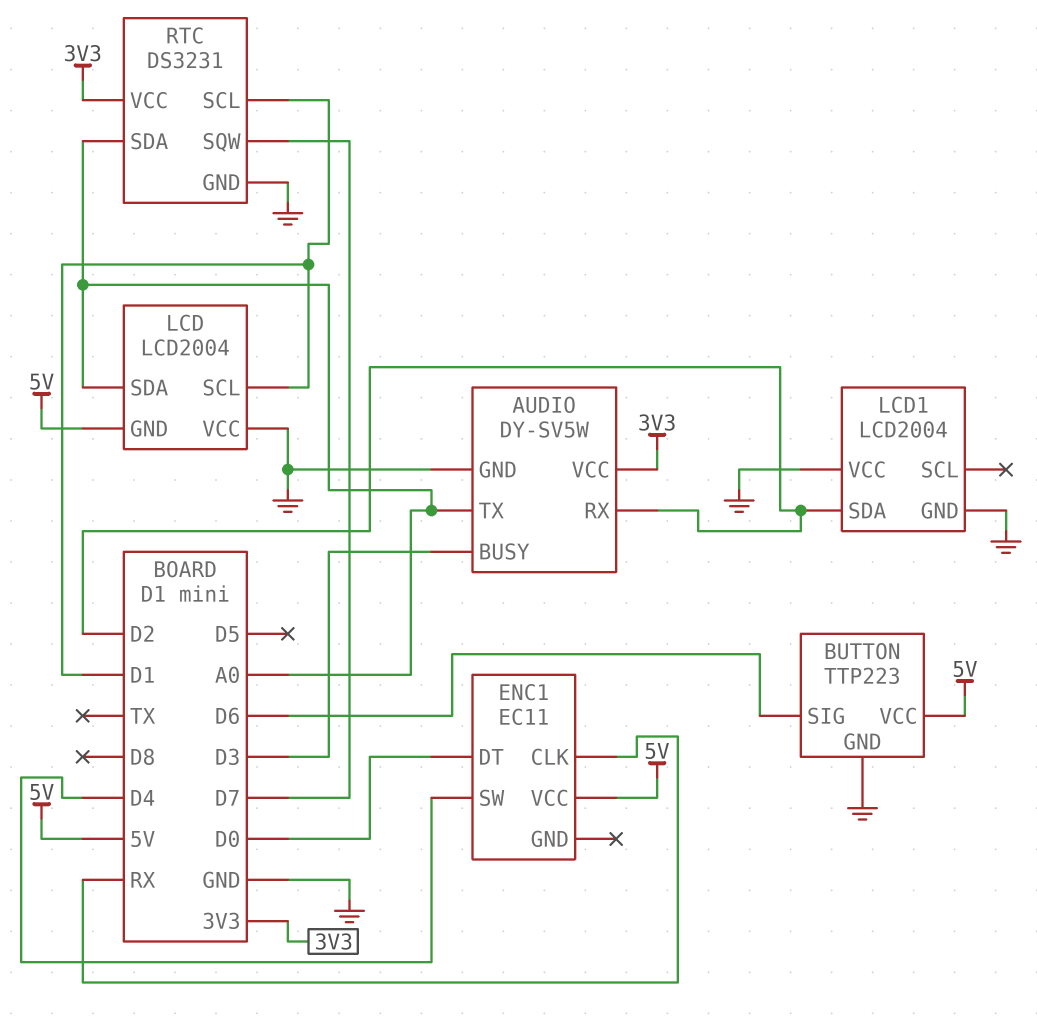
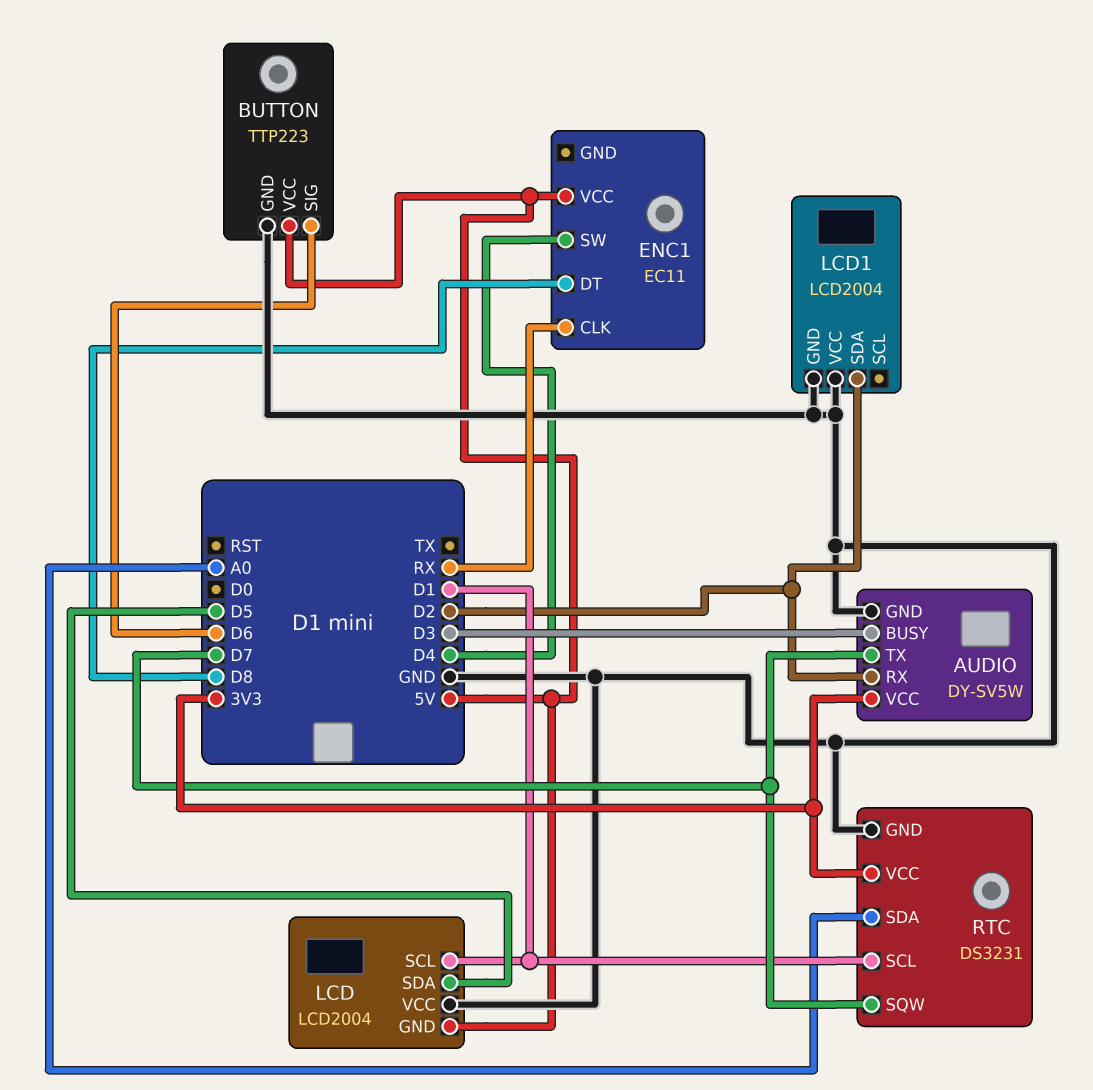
AUDIO pin TX: A0 -> D7
ENC1 pin DT: D0 -> D8
LCD pin SDA: A0 -> D5

